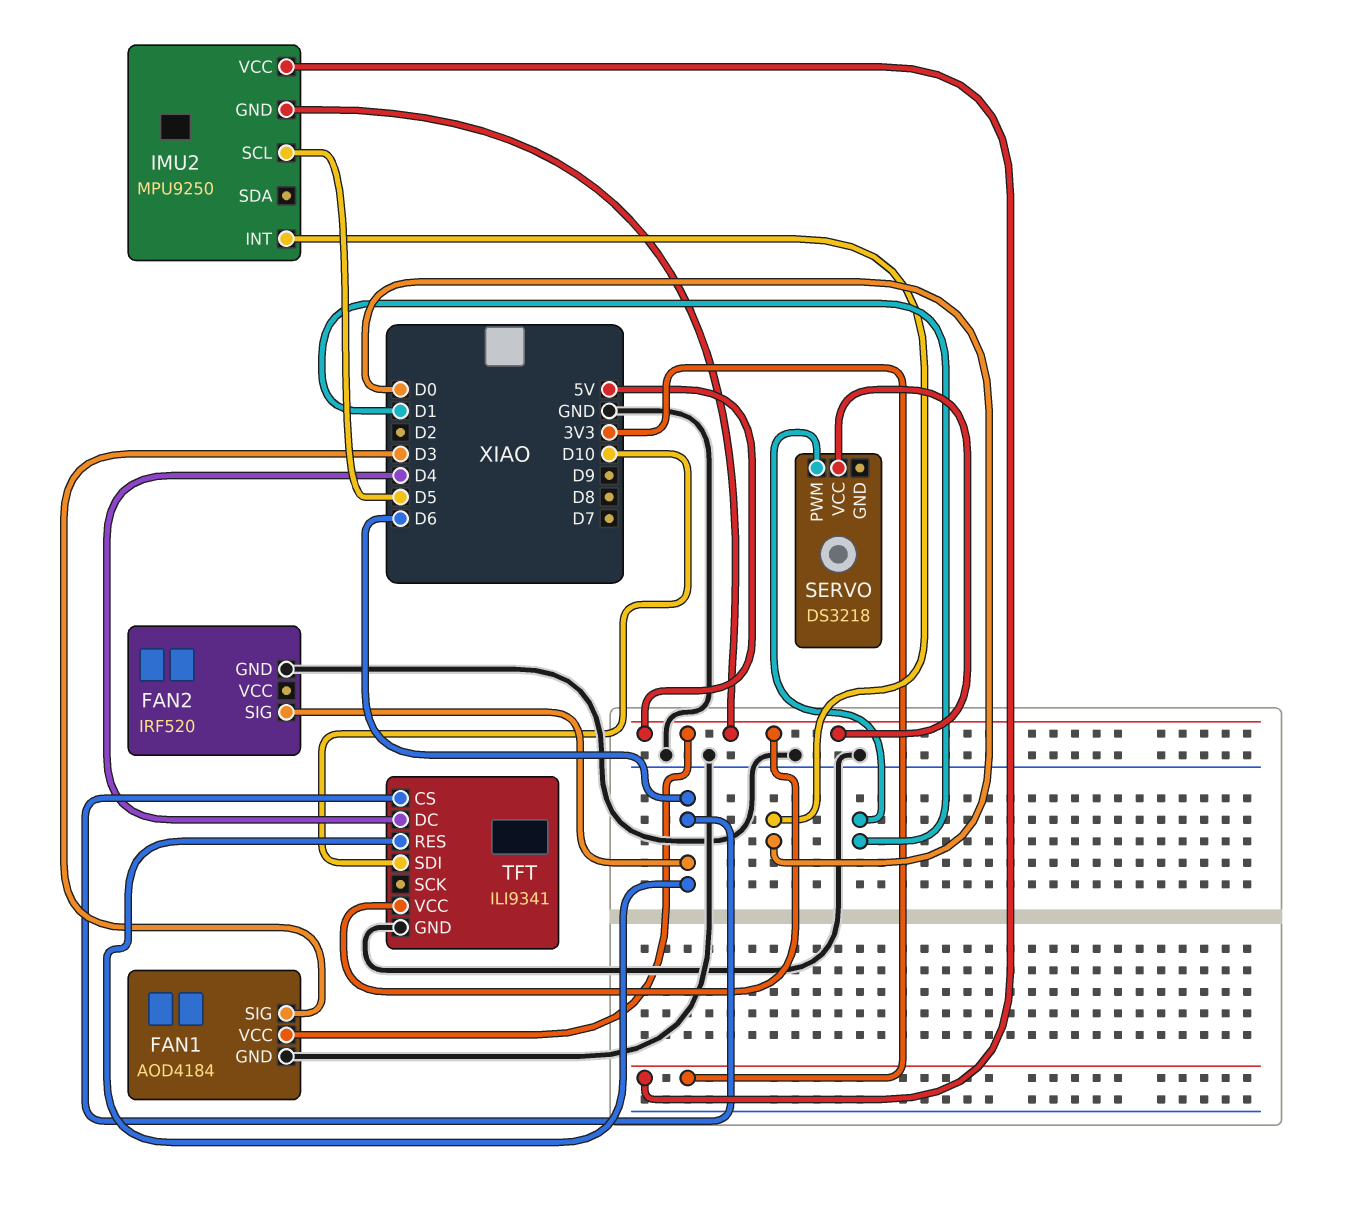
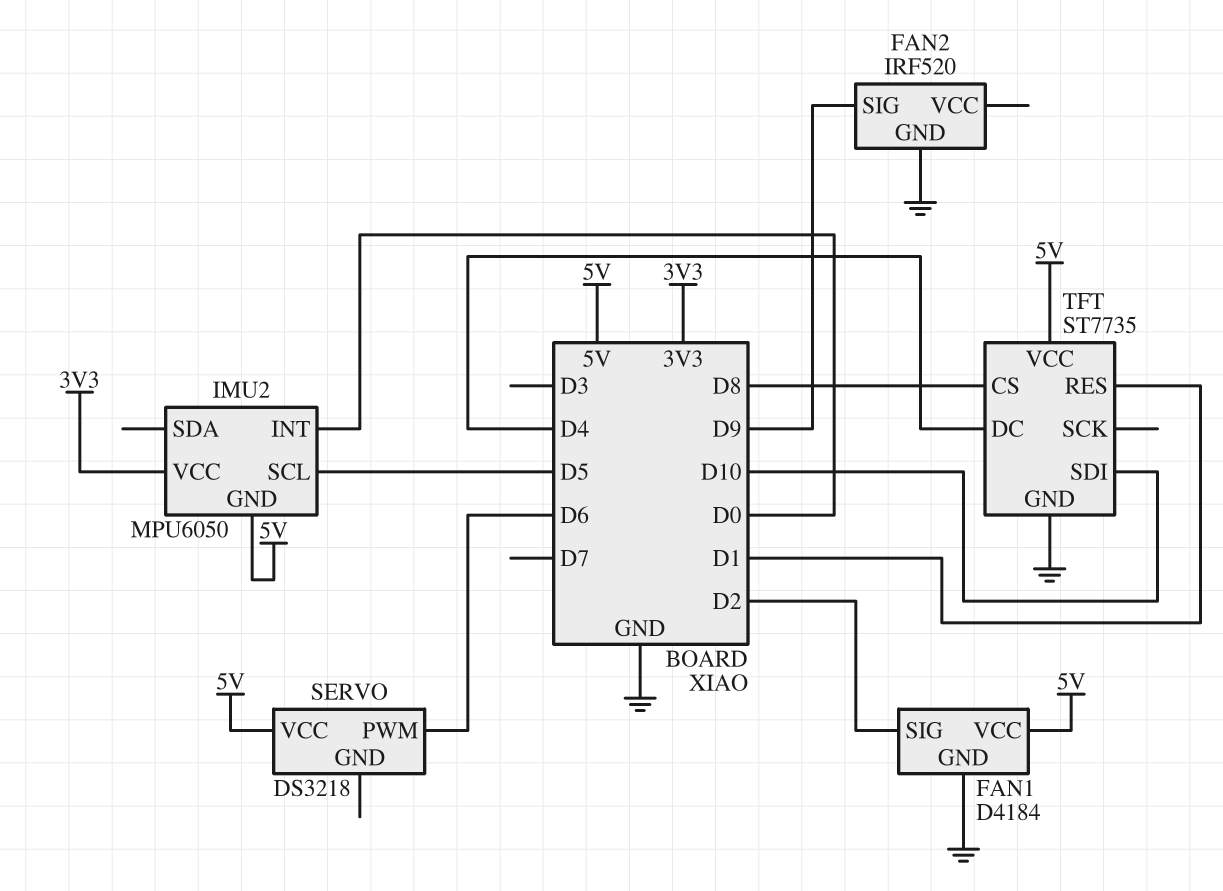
FAN1: AOD4184 -> D4184
FAN1 pin SIG: D3 -> D2
FAN2 pin SIG: D6 -> D9
IMU2: MPU9250 -> MPU6050
SERVO pin PWM: D1 -> D6
TFT: ILI9341 -> ST7735
TFT pin CS: D6 -> D8
TFT pin RES: D6 -> D1

